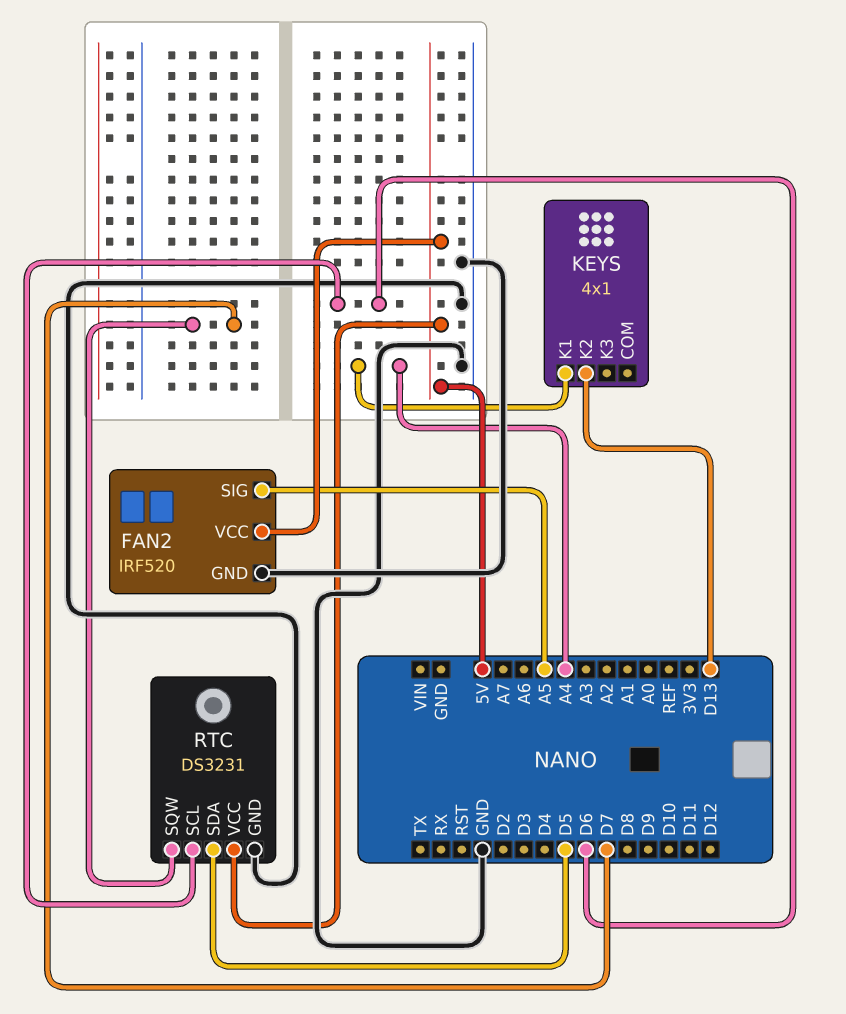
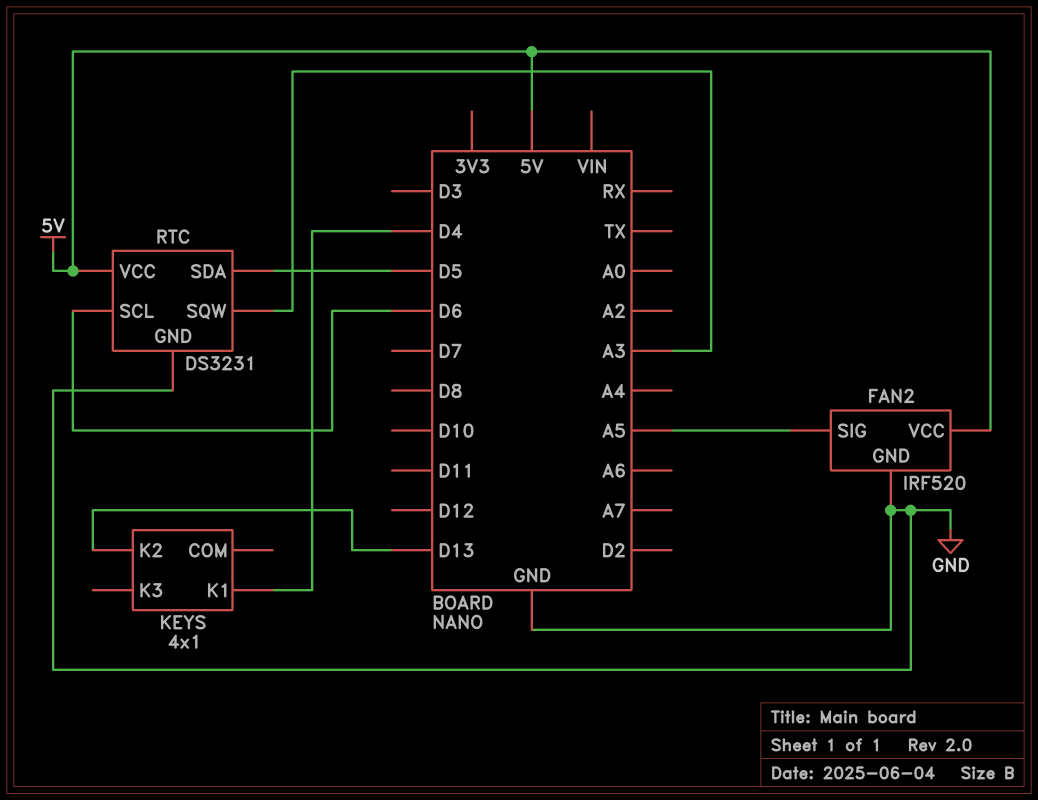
KEYS pin K1: A4 -> D4
RTC pin SQW: D7 -> A3

